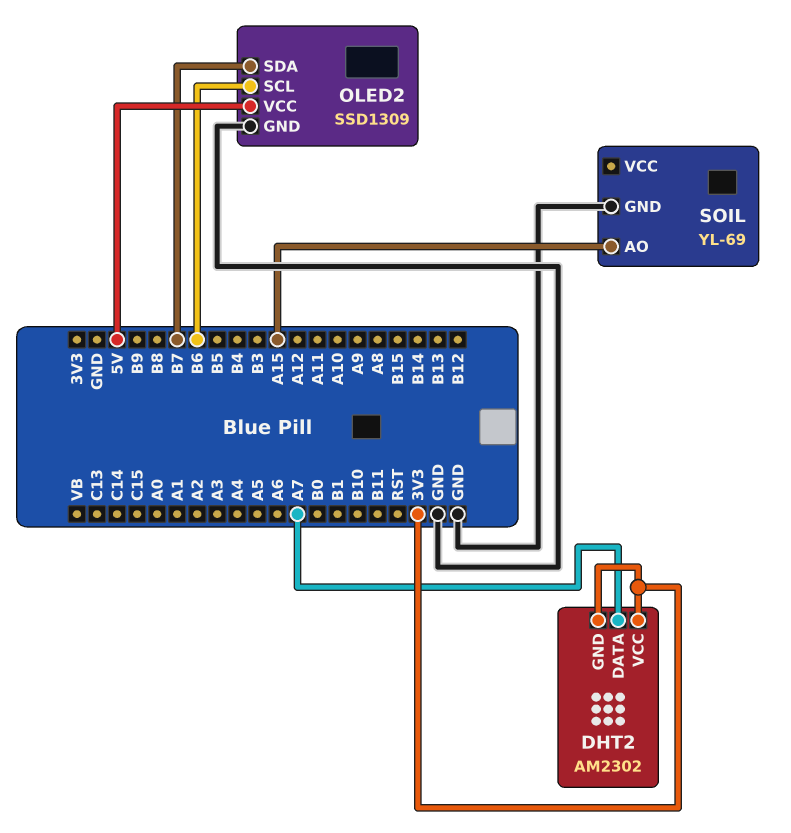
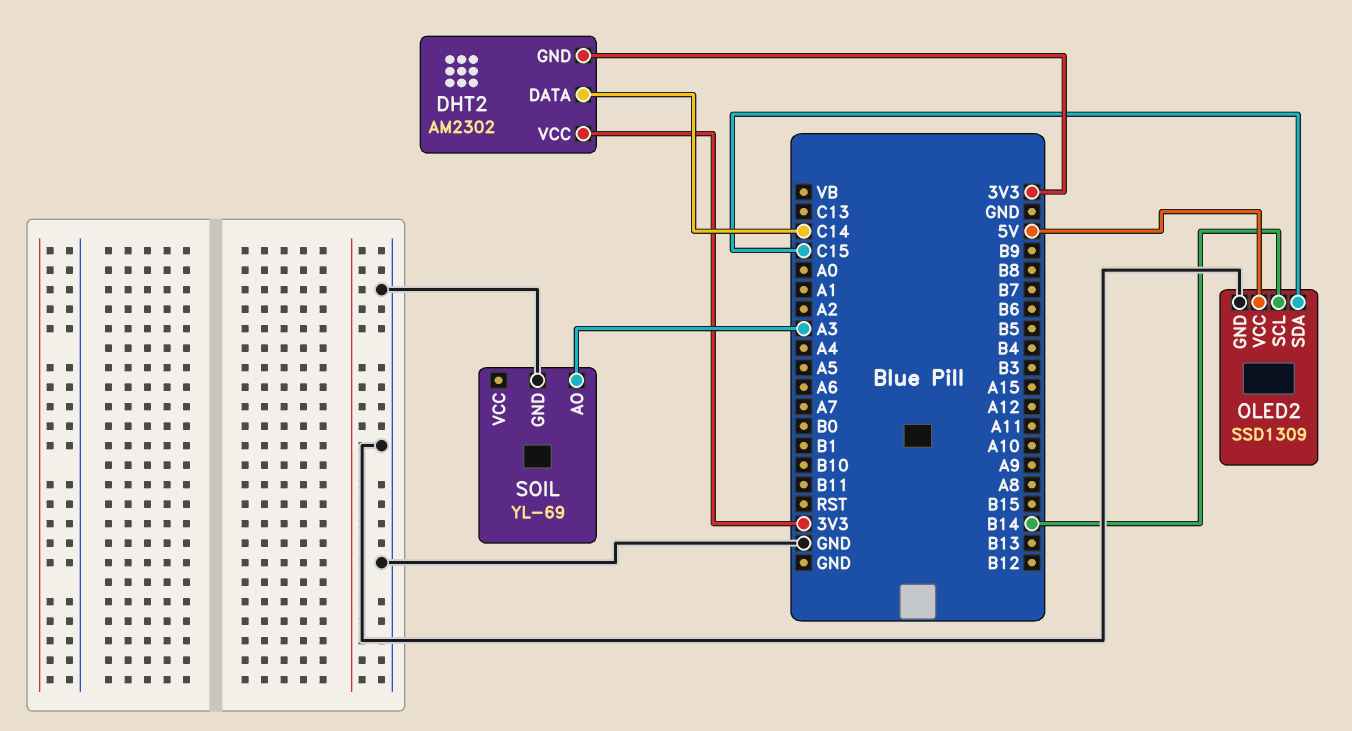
DHT2 pin DATA: A7 -> C14
OLED2 pin SCL: B6 -> B14
OLED2 pin SDA: B7 -> C15
SOIL pin AO: A15 -> A3

